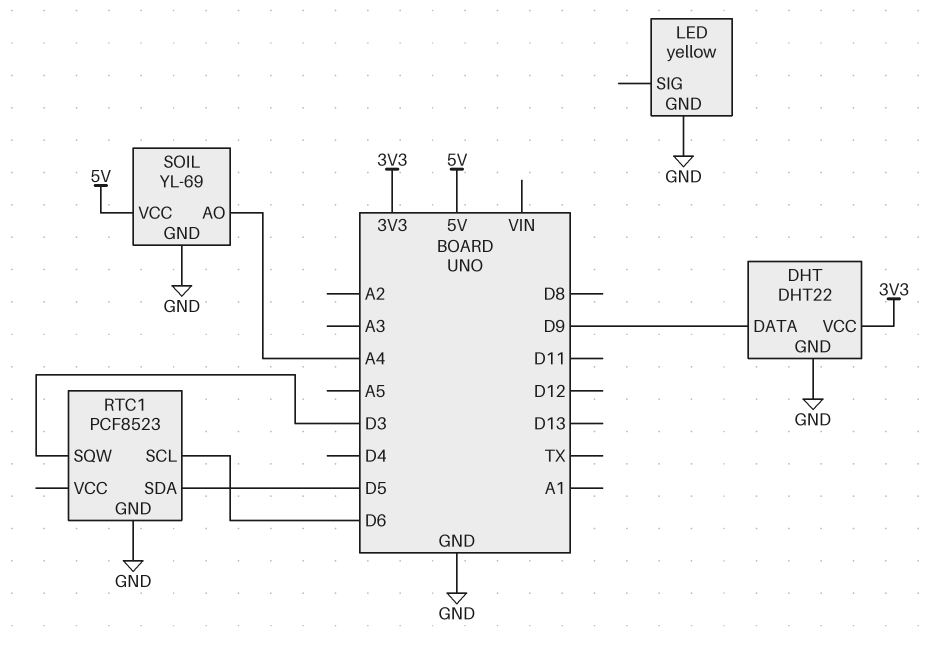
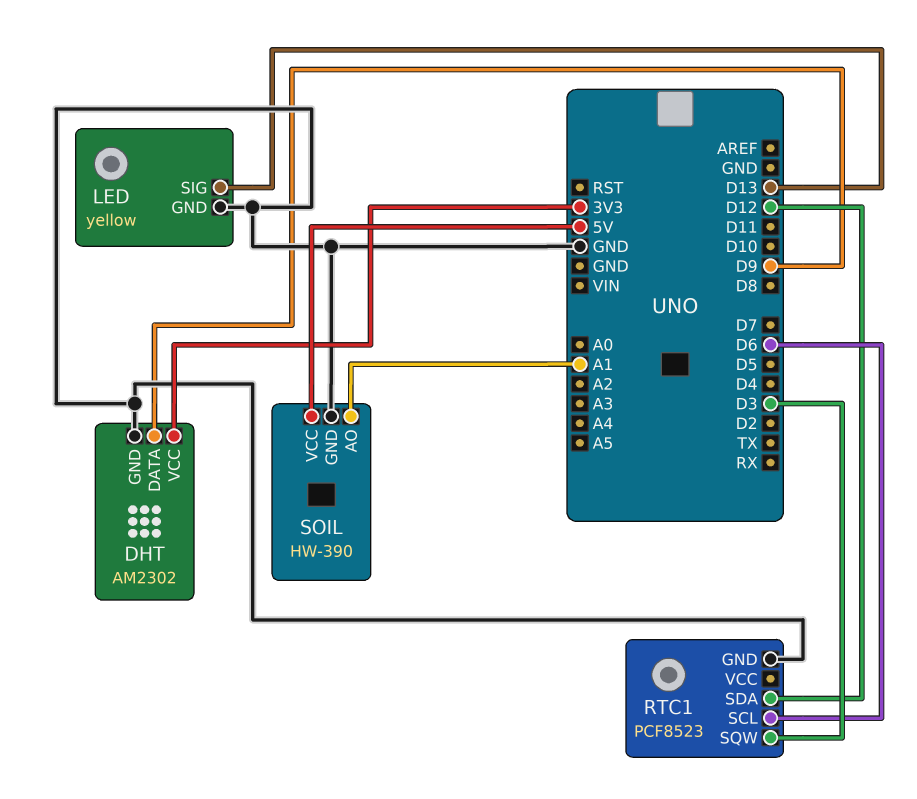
DHT: DHT22 -> AM2302
LED pin SIG: none -> D13
RTC1 pin SDA: D5 -> D12
SOIL: YL-69 -> HW-390
SOIL pin AO: A4 -> A1

